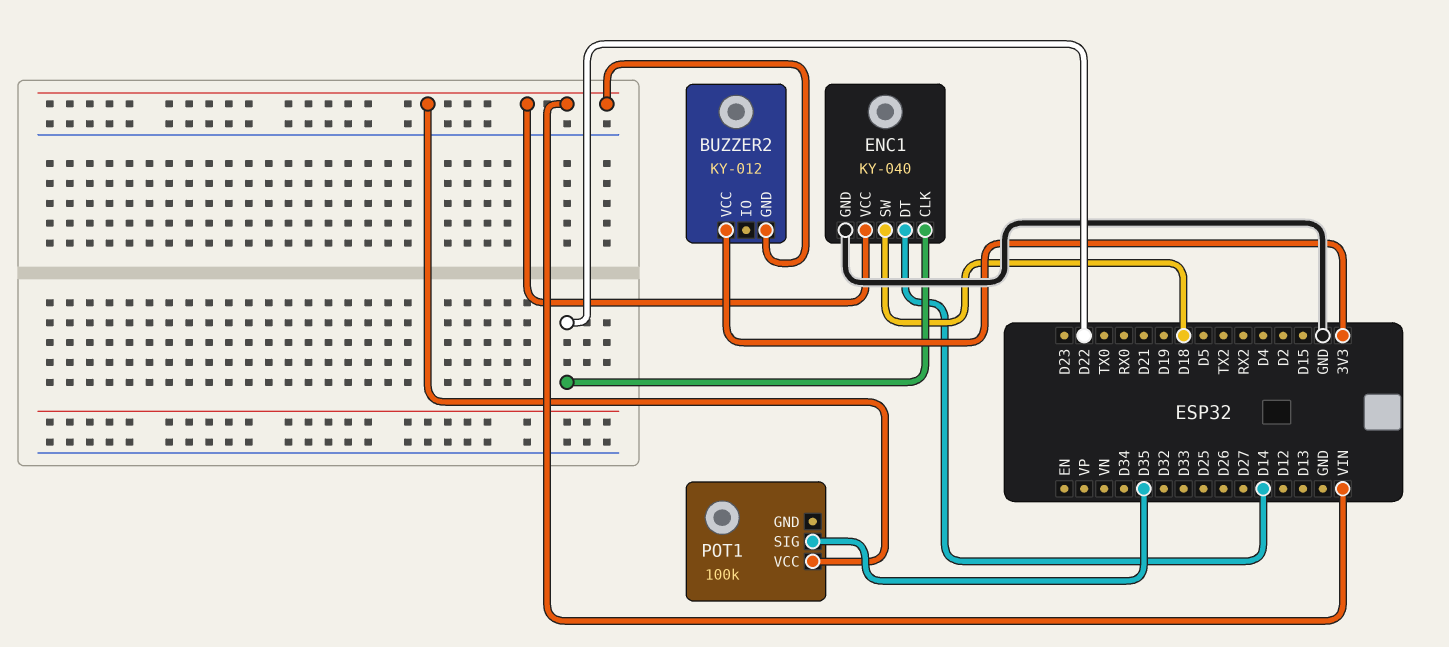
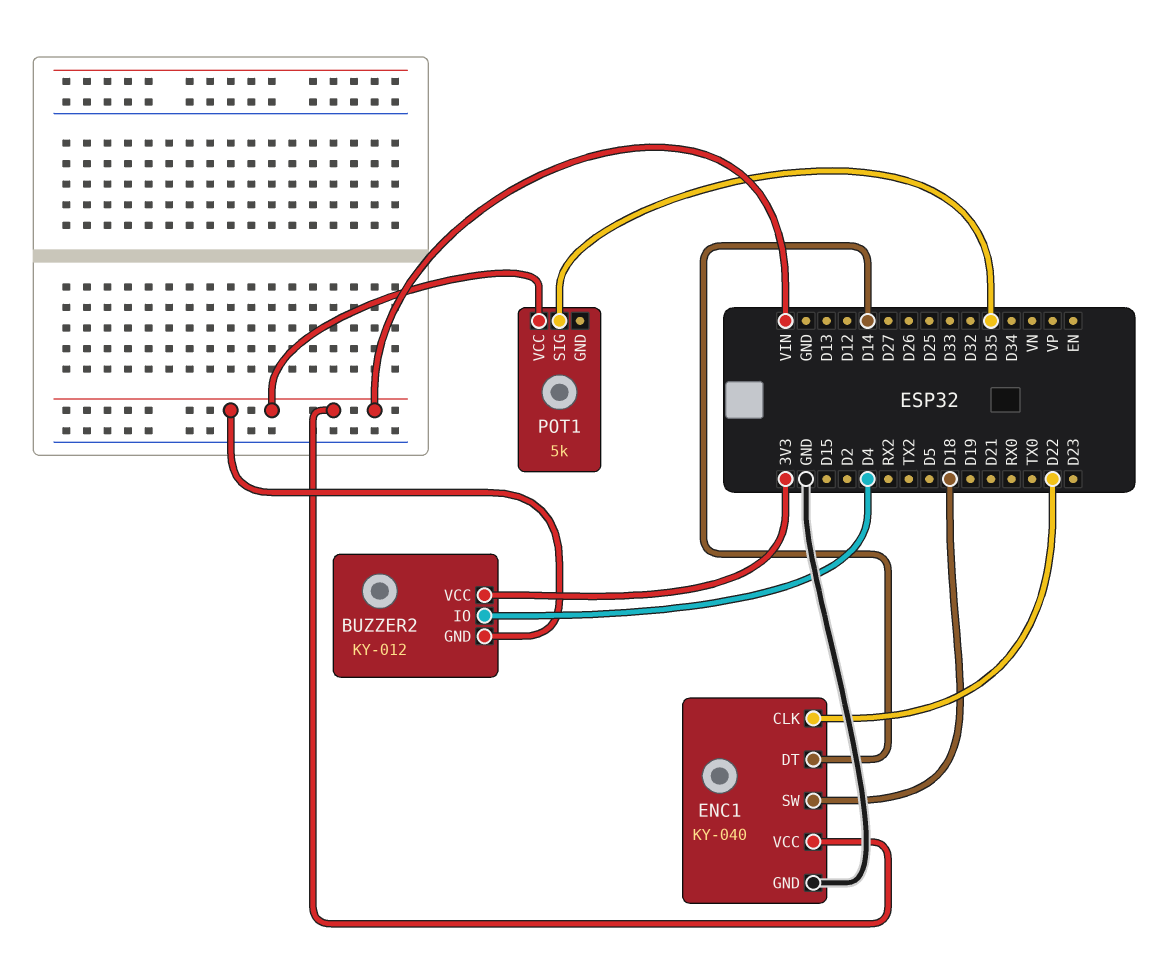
BUZZER2 pin IO: none -> D4
POT1: 100k -> 5k

